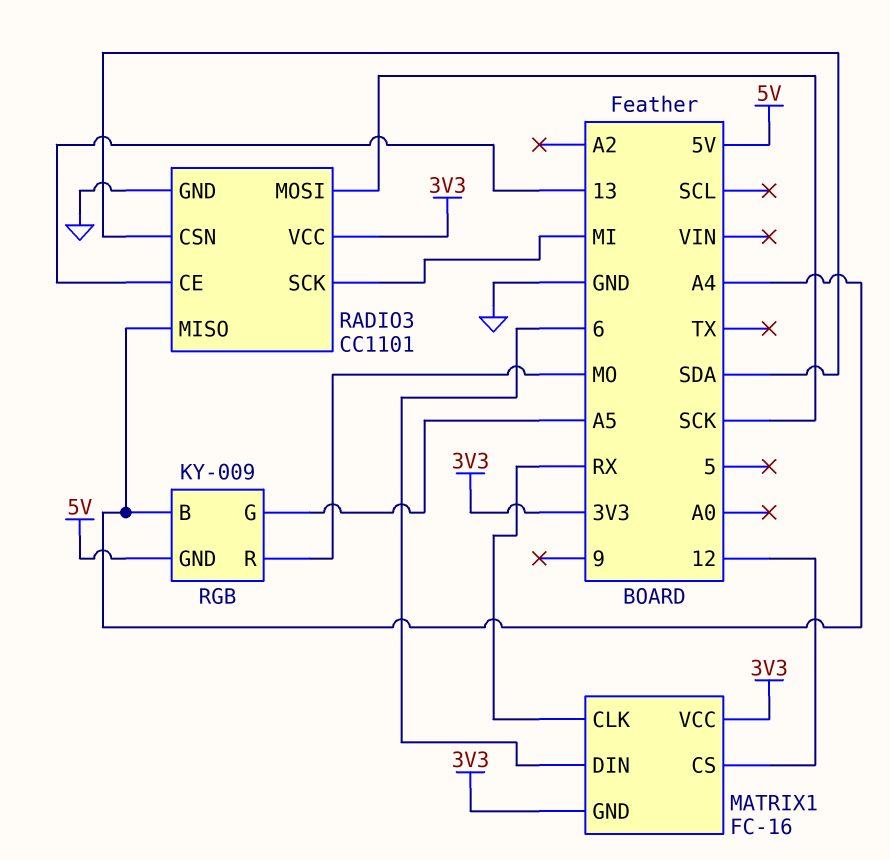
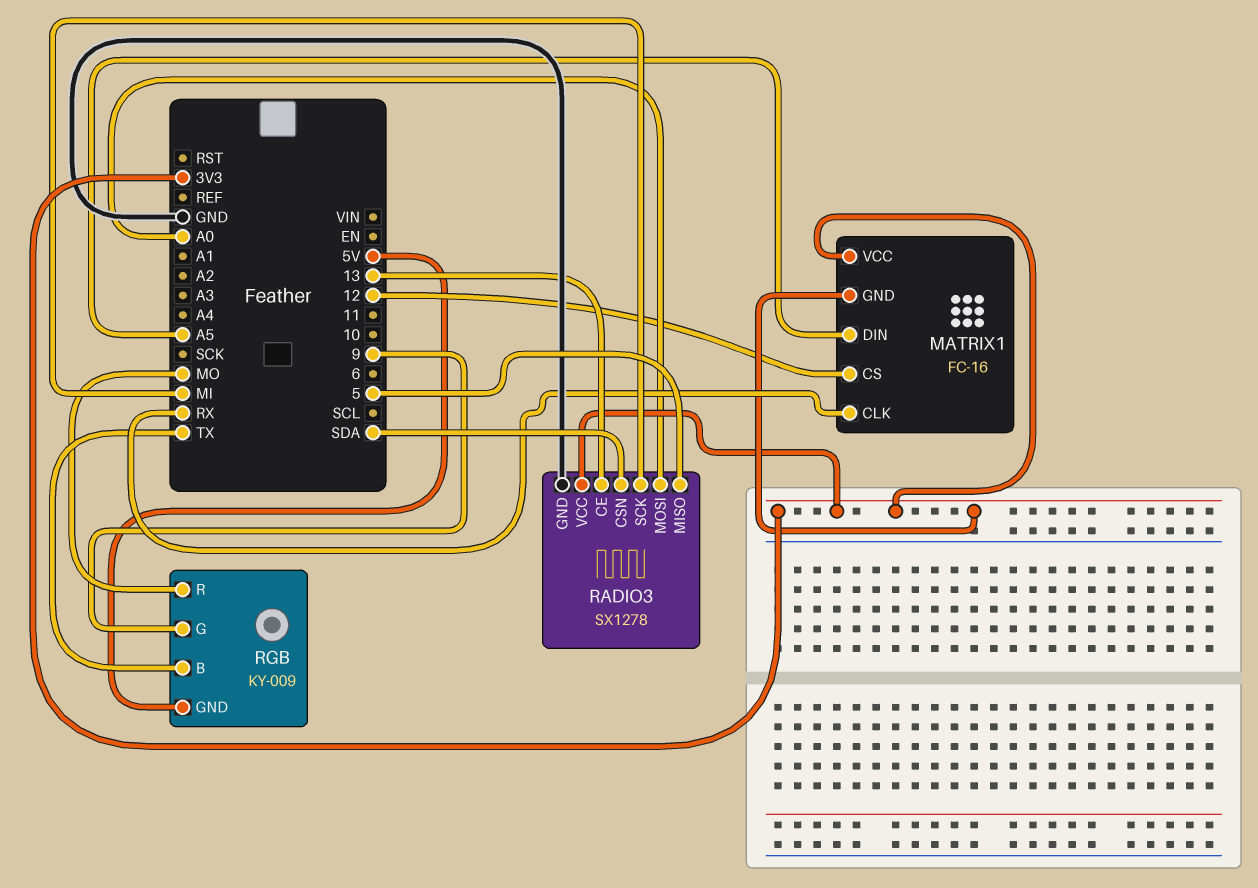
MATRIX1 pin DIN: 6 -> A5
RADIO3: CC1101 -> SX1278
RADIO3 pin MISO: A4 -> 5
RADIO3 pin MOSI: SCK -> A0
RGB pin B: A4 -> TX
RGB pin G: A5 -> 9

